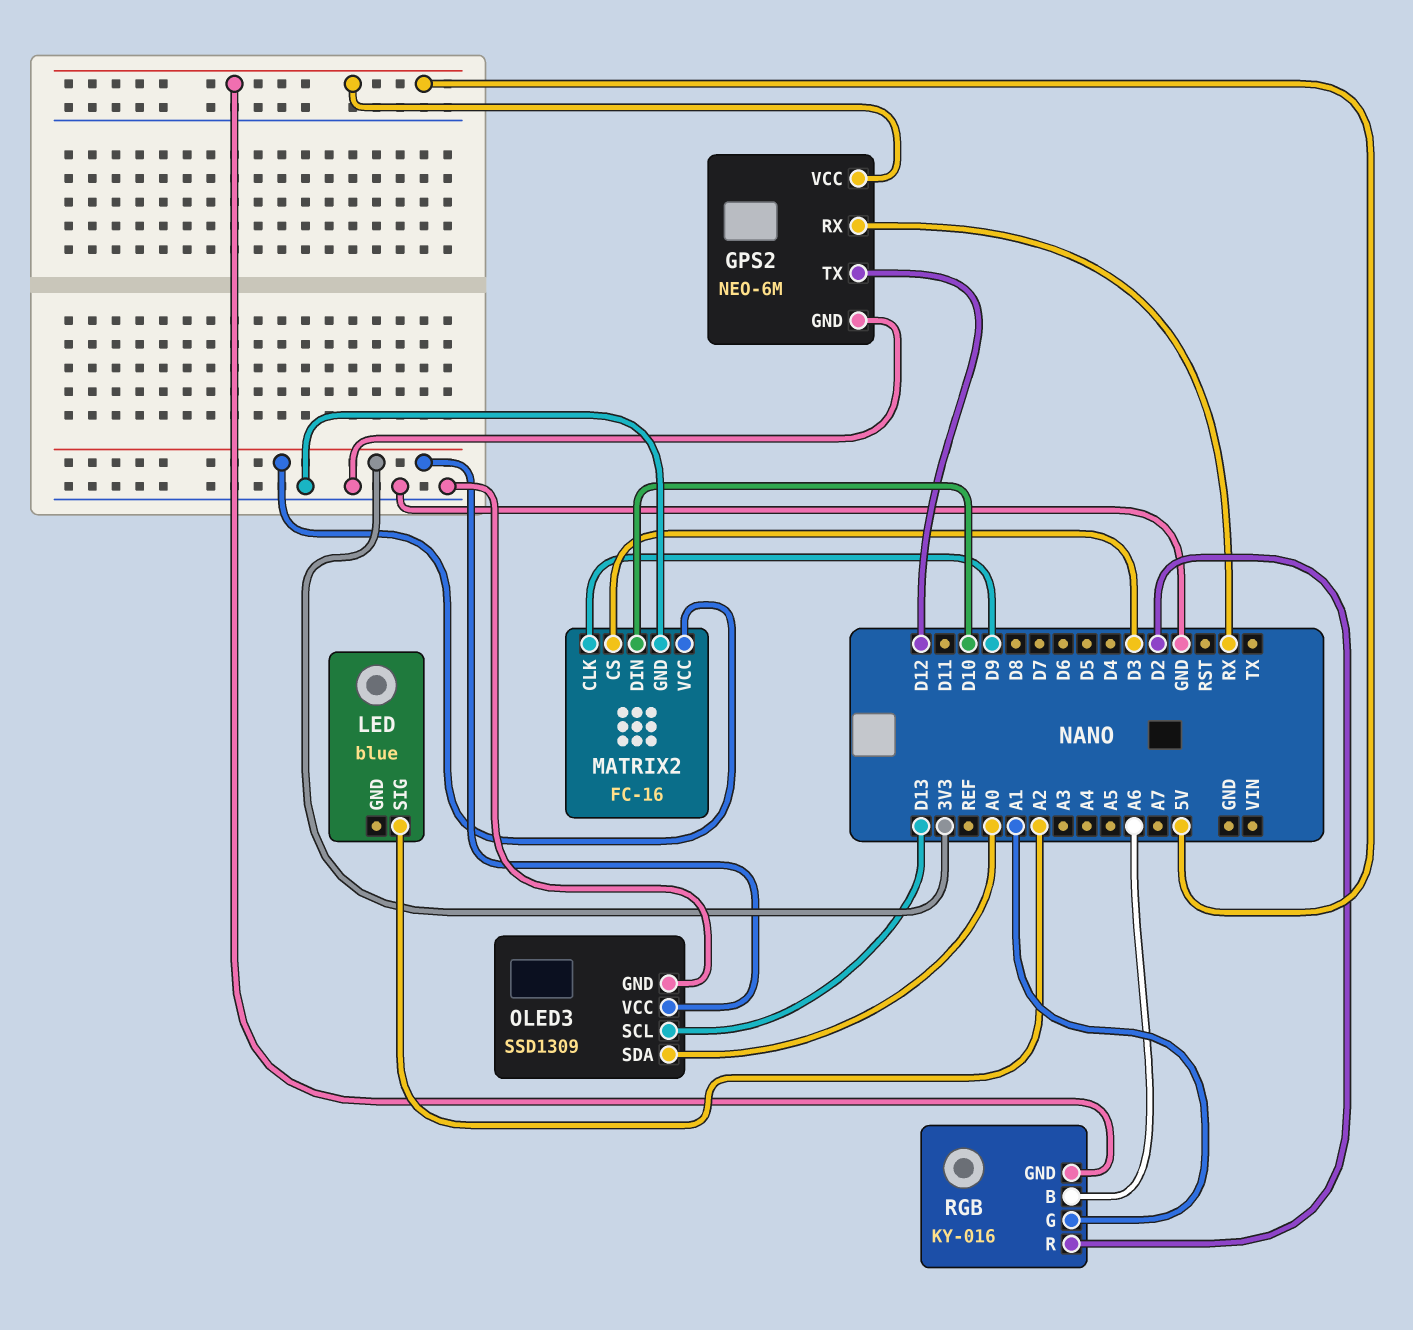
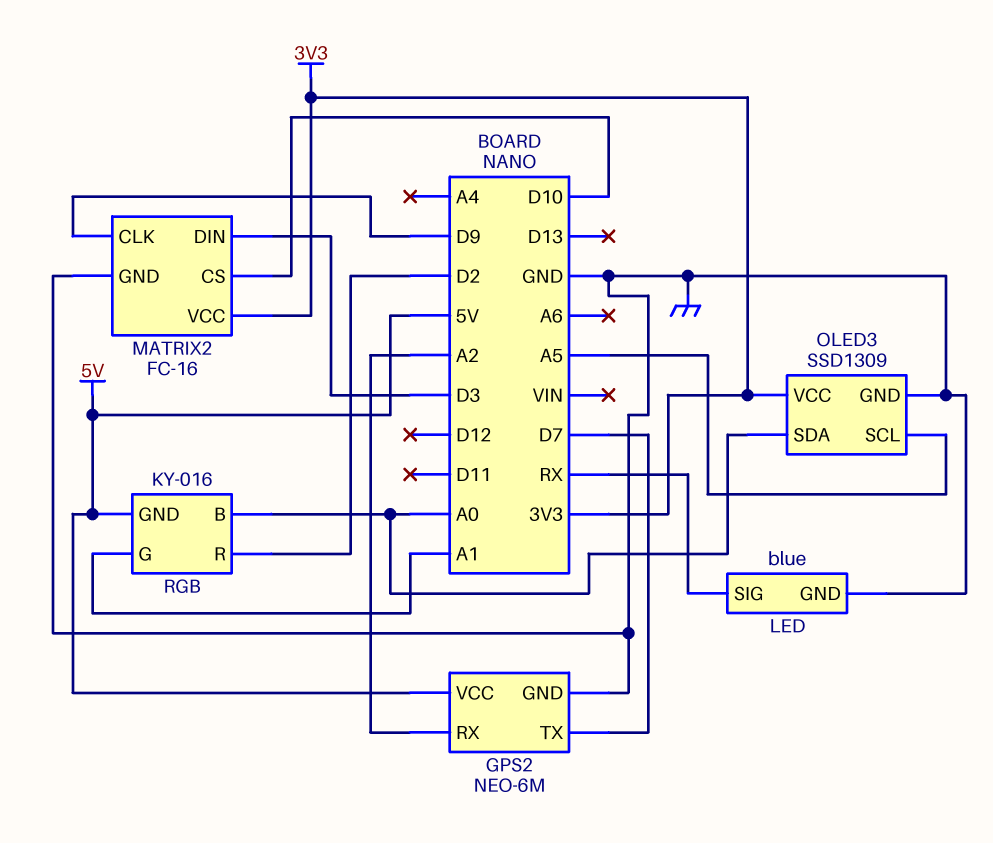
GPS2 pin RX: RX -> A2
GPS2 pin TX: D12 -> D7
LED pin GND: none -> GND
LED pin SIG: A2 -> RX
MATRIX2 pin CS: D3 -> D10
MATRIX2 pin DIN: D10 -> D3
OLED3 pin SCL: D13 -> A5
RGB pin B: A6 -> A0

